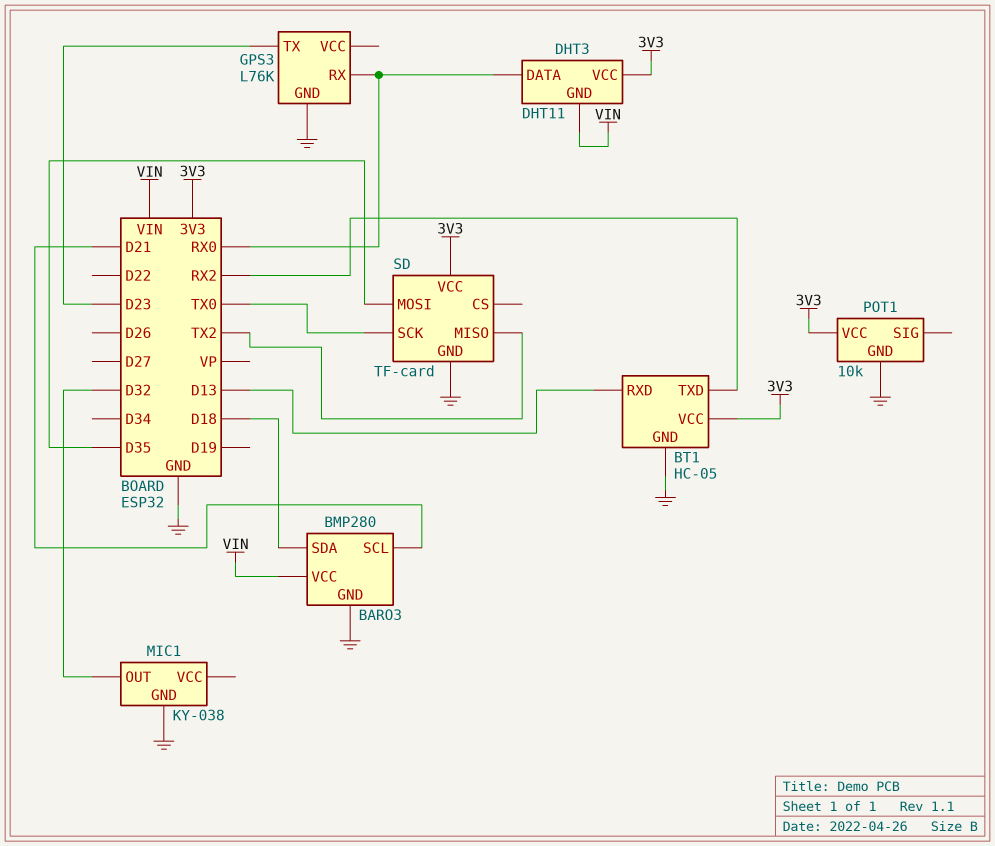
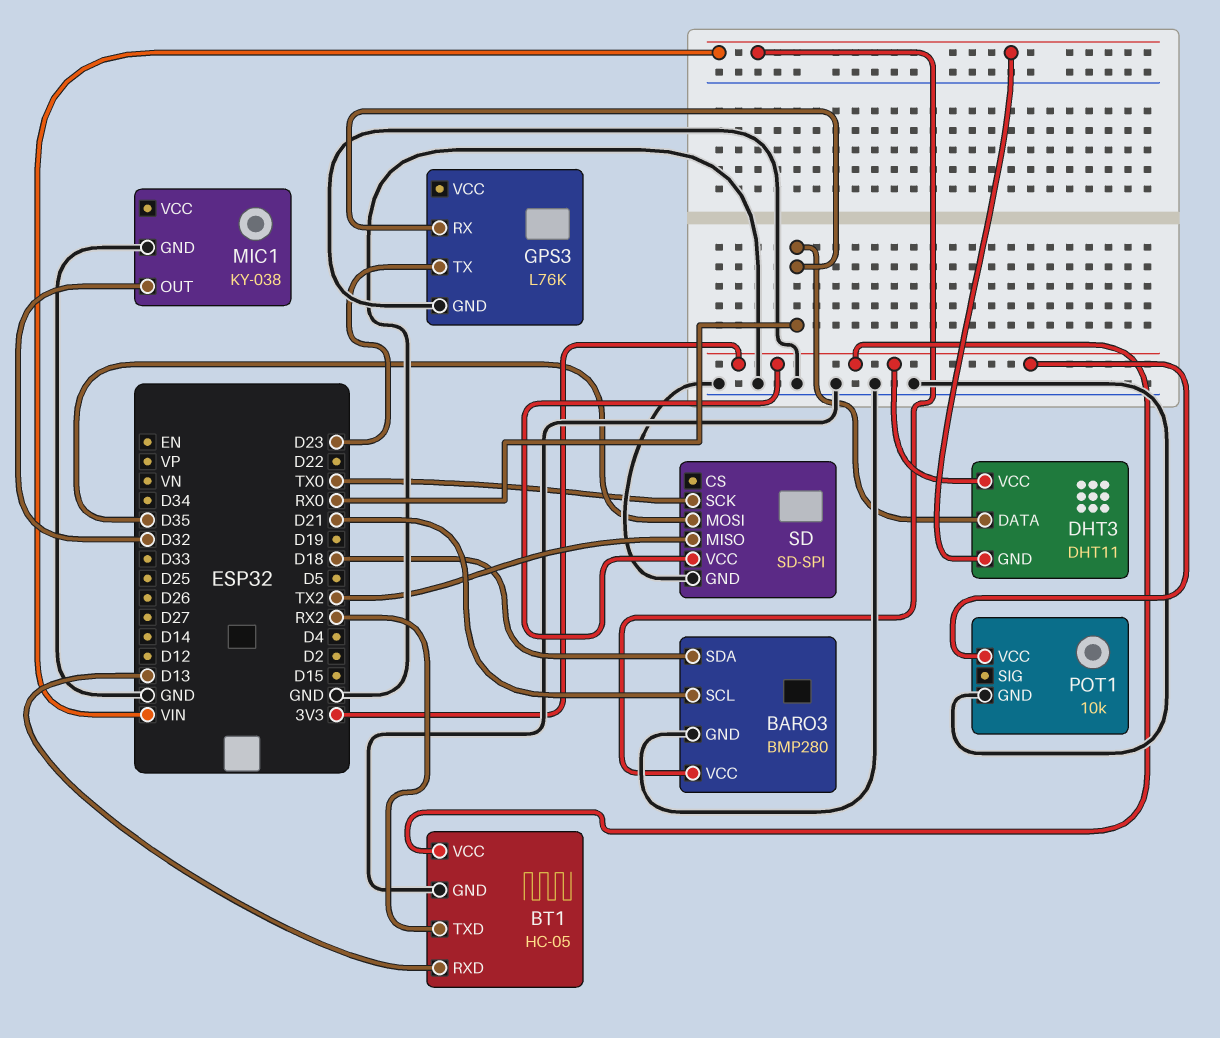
SD: TF-card -> SD-SPI

